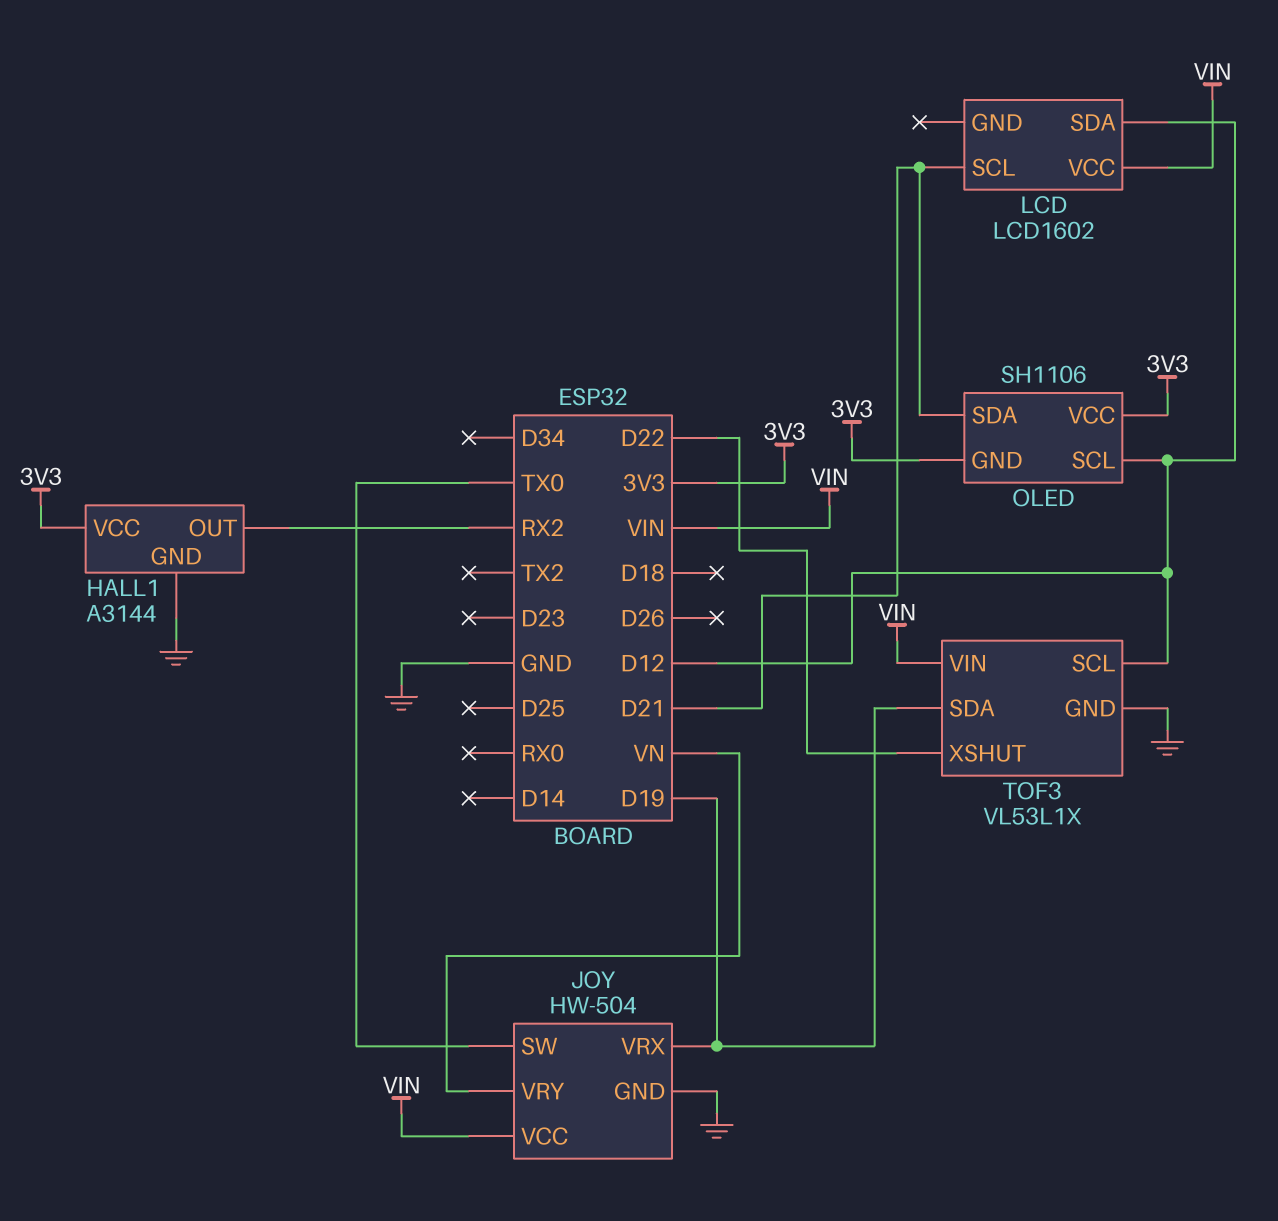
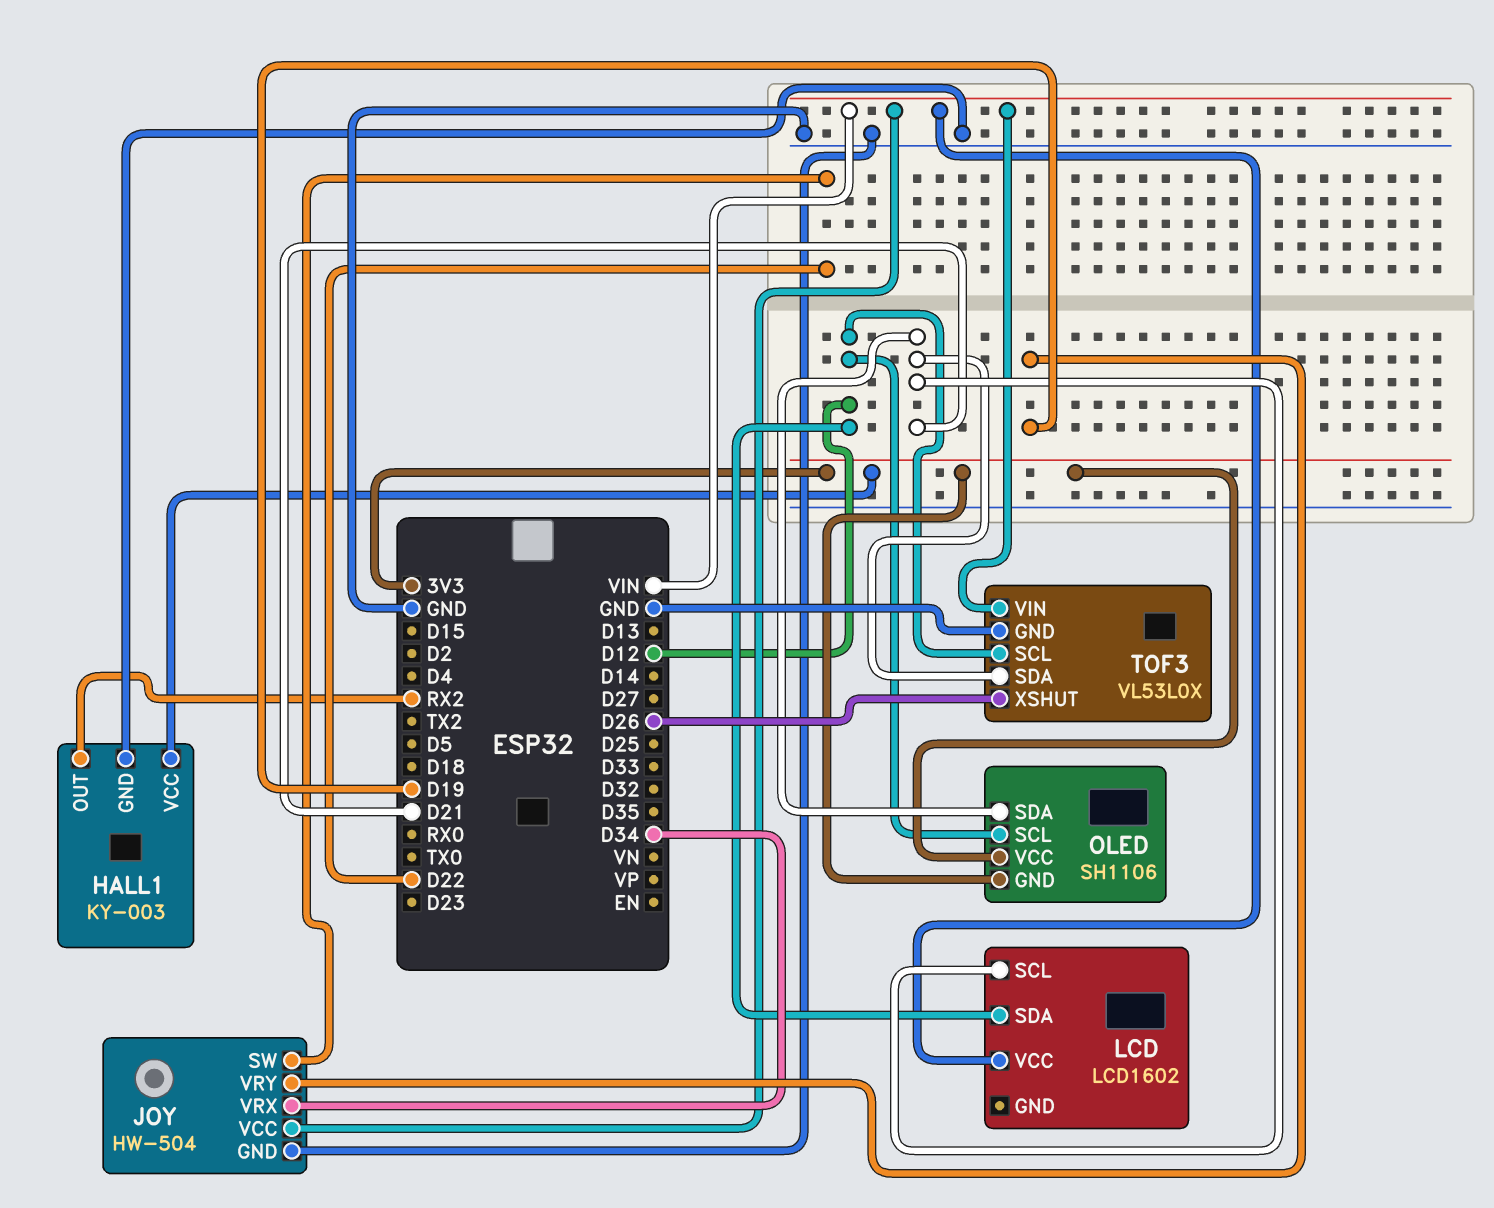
HALL1: A3144 -> KY-003
JOY pin SW: TX0 -> D22
JOY pin VRX: D19 -> D34
JOY pin VRY: VN -> D19
TOF3: VL53L1X -> VL53L0X
TOF3 pin SDA: D19 -> D21
TOF3 pin XSHUT: D22 -> D26

